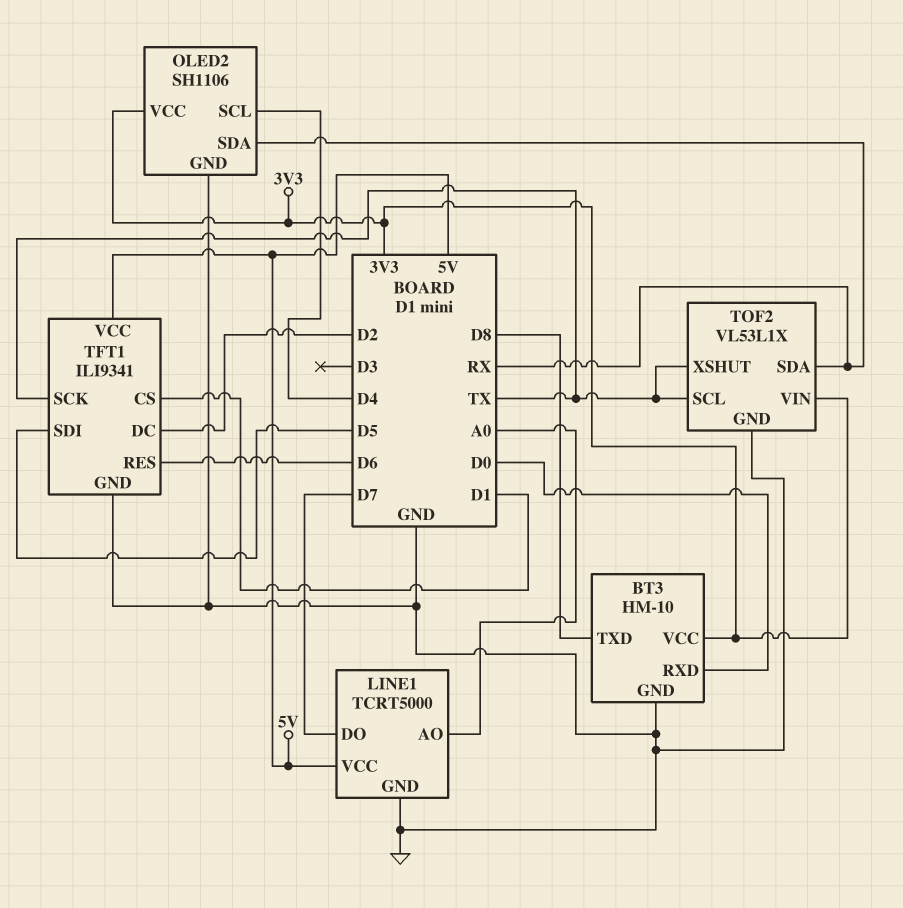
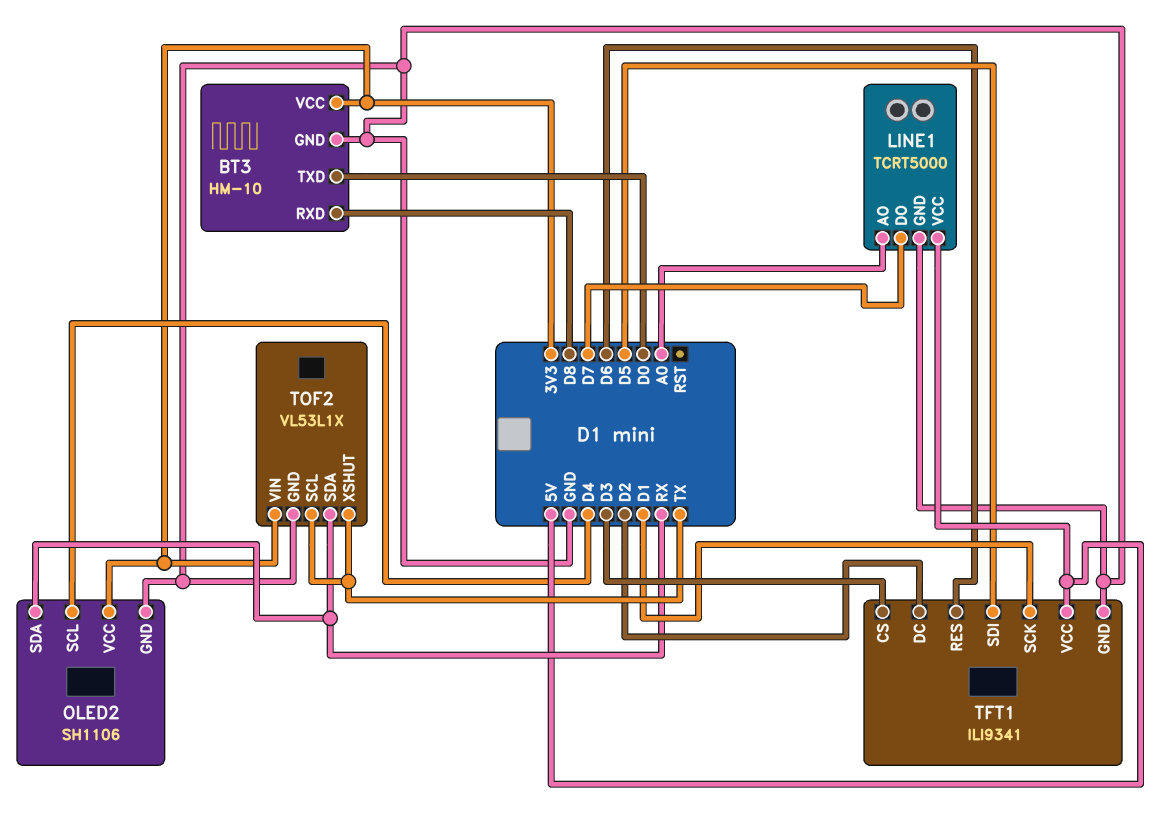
BT3 pin RXD: D0 -> D8
BT3 pin TXD: D8 -> D0
TFT1 pin CS: D1 -> D3
TFT1 pin SCK: TX -> D1

